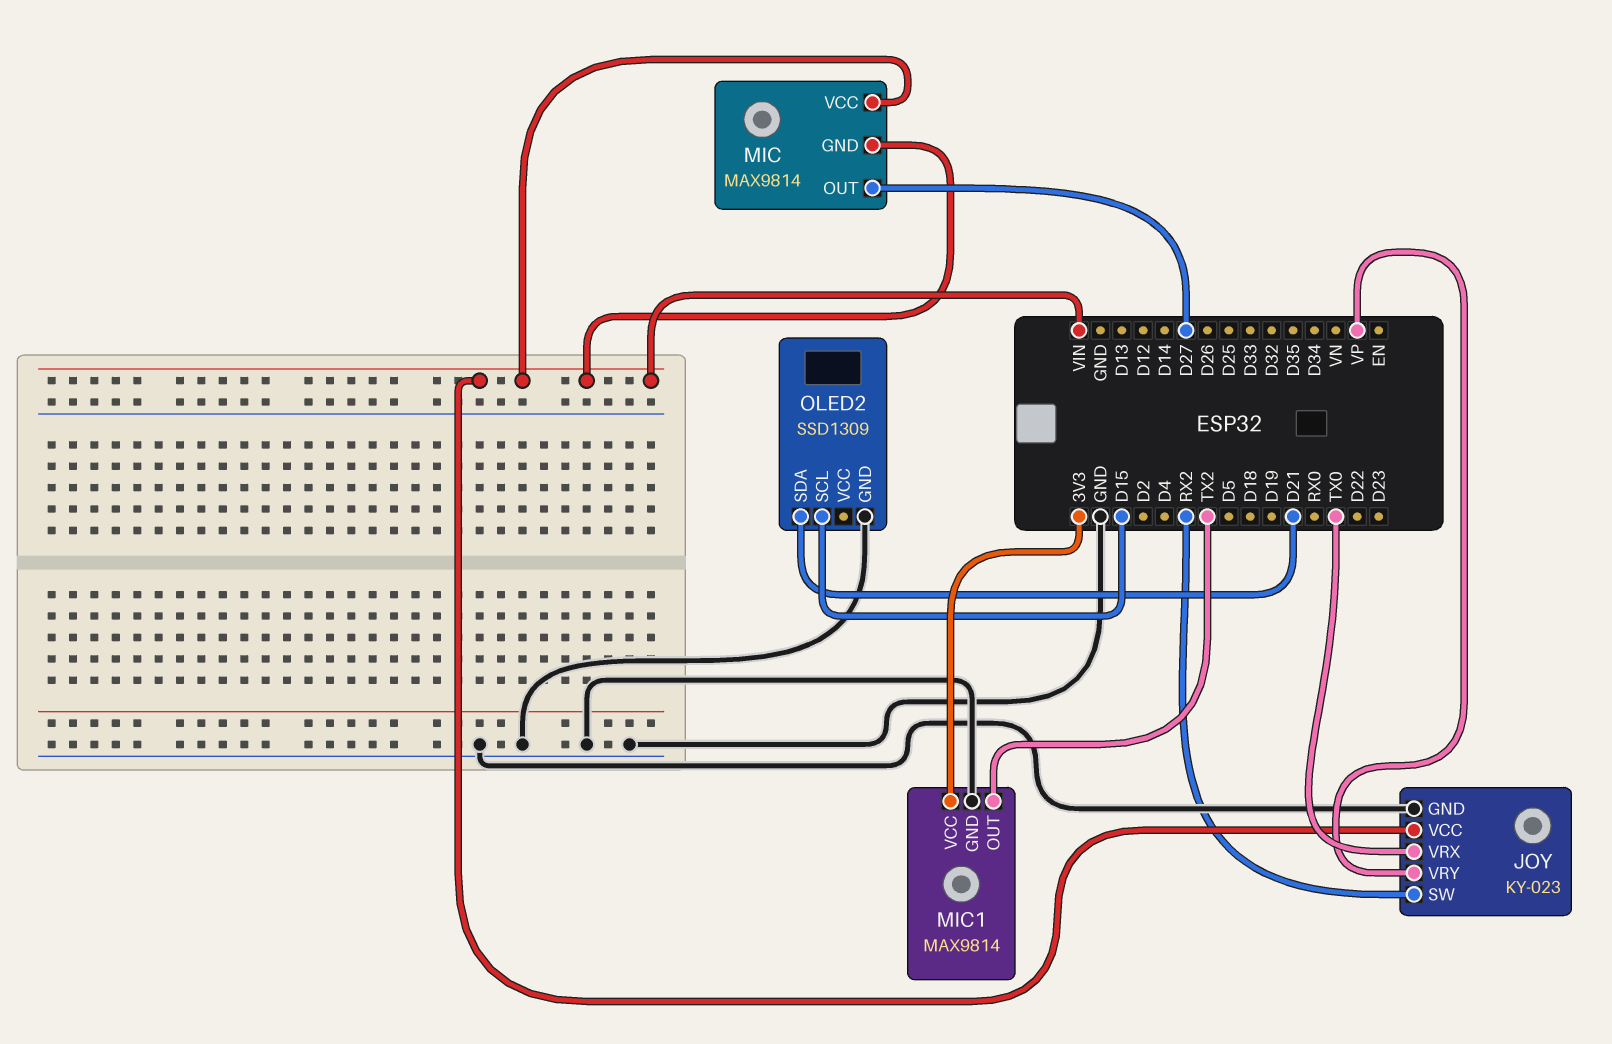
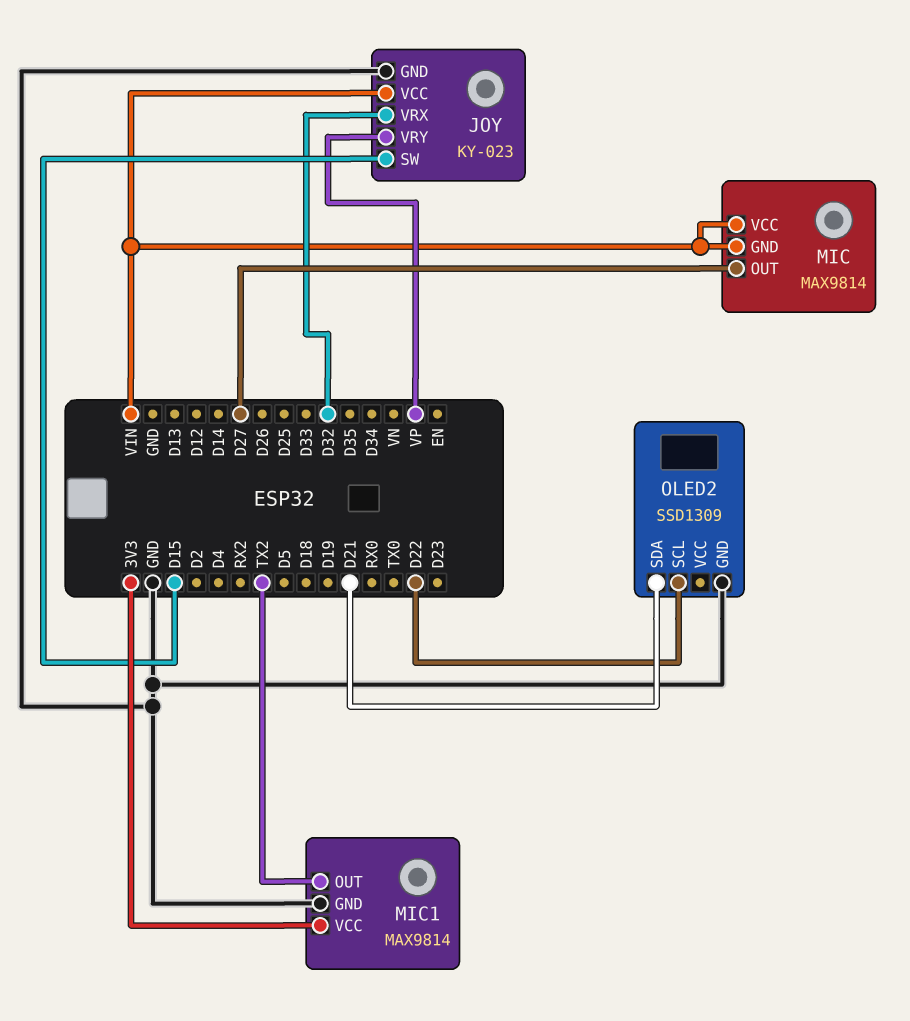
JOY pin SW: RX2 -> D15
JOY pin VRX: TX0 -> D32
OLED2 pin SCL: D15 -> D22

